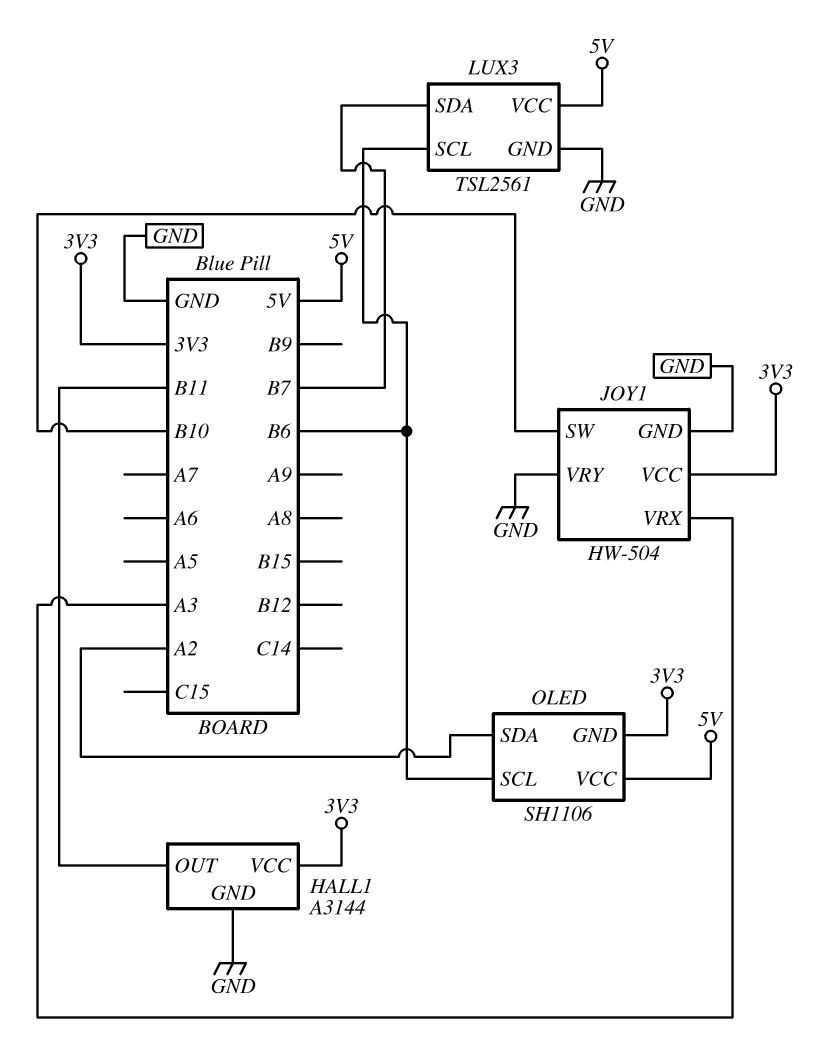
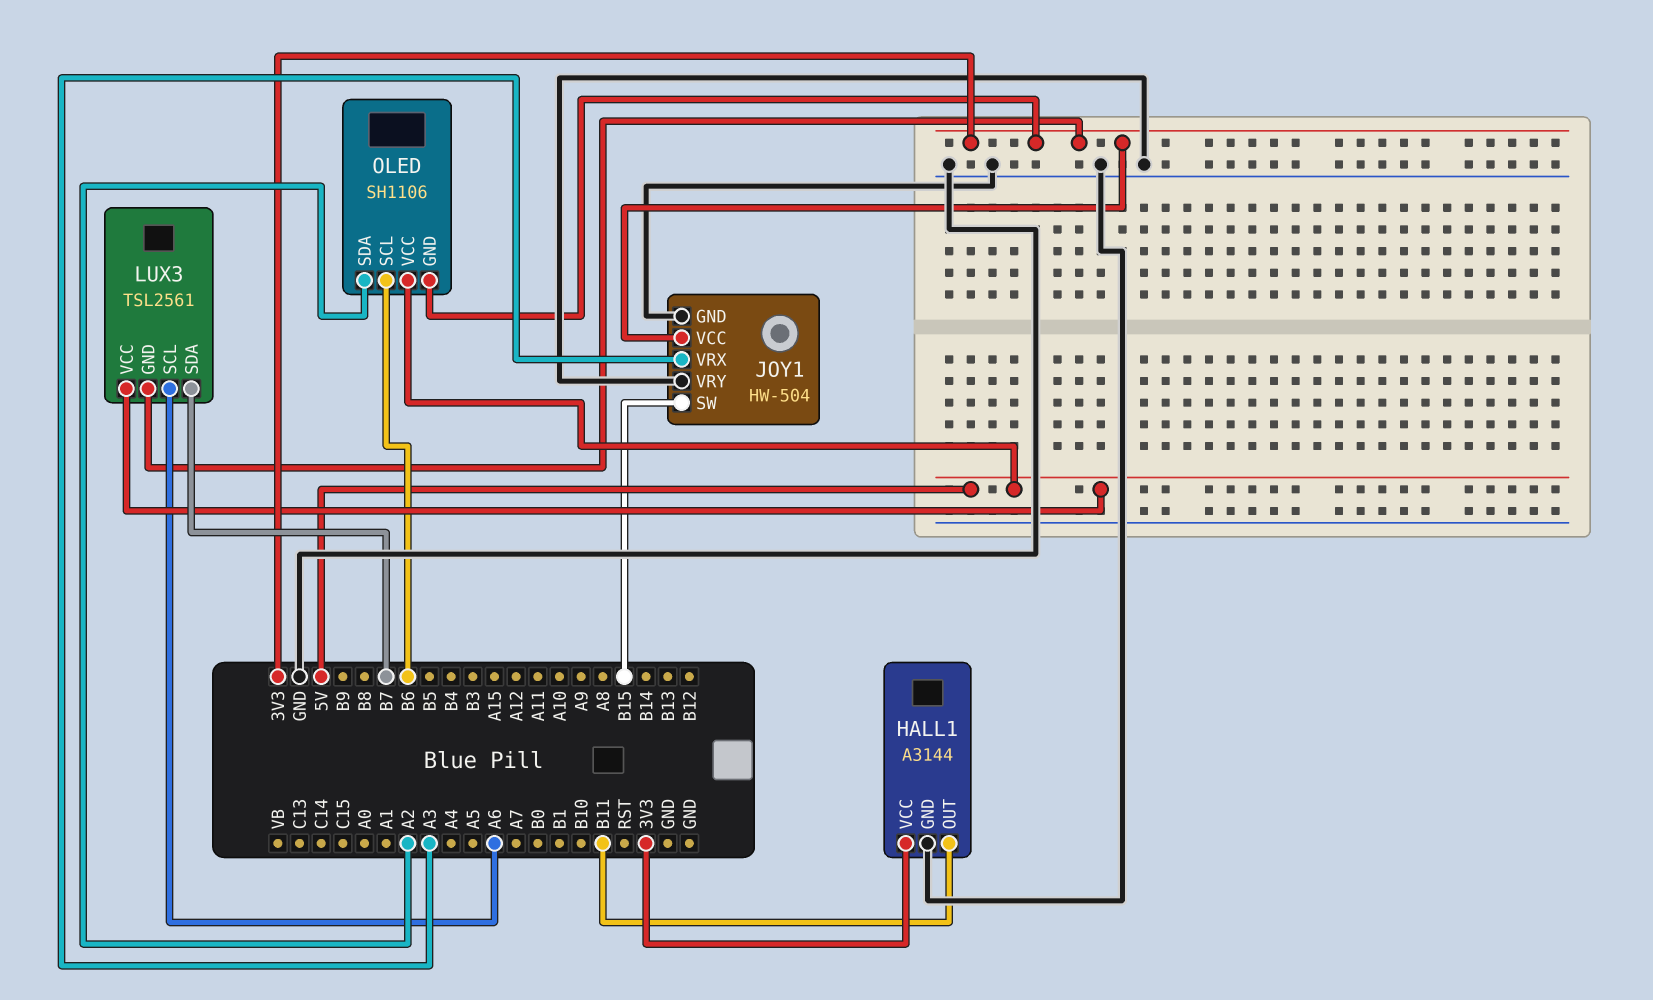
JOY1 pin SW: B10 -> B15
LUX3 pin GND: GND -> 3V3
LUX3 pin SCL: B6 -> A6

